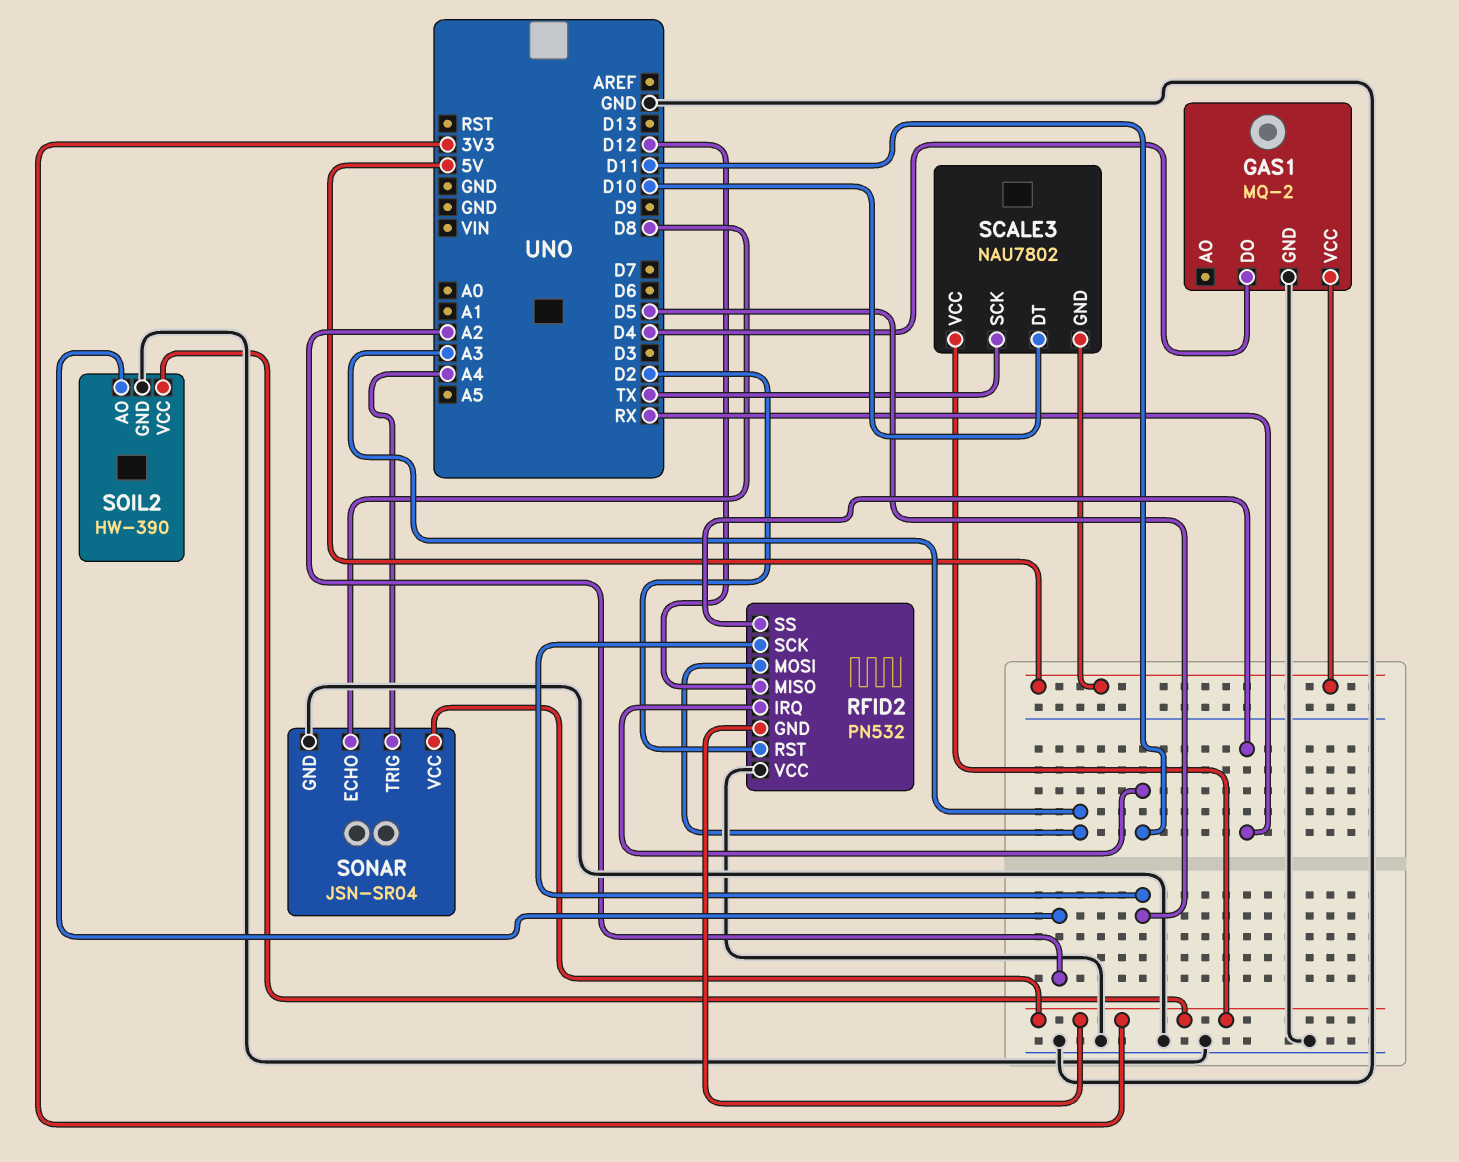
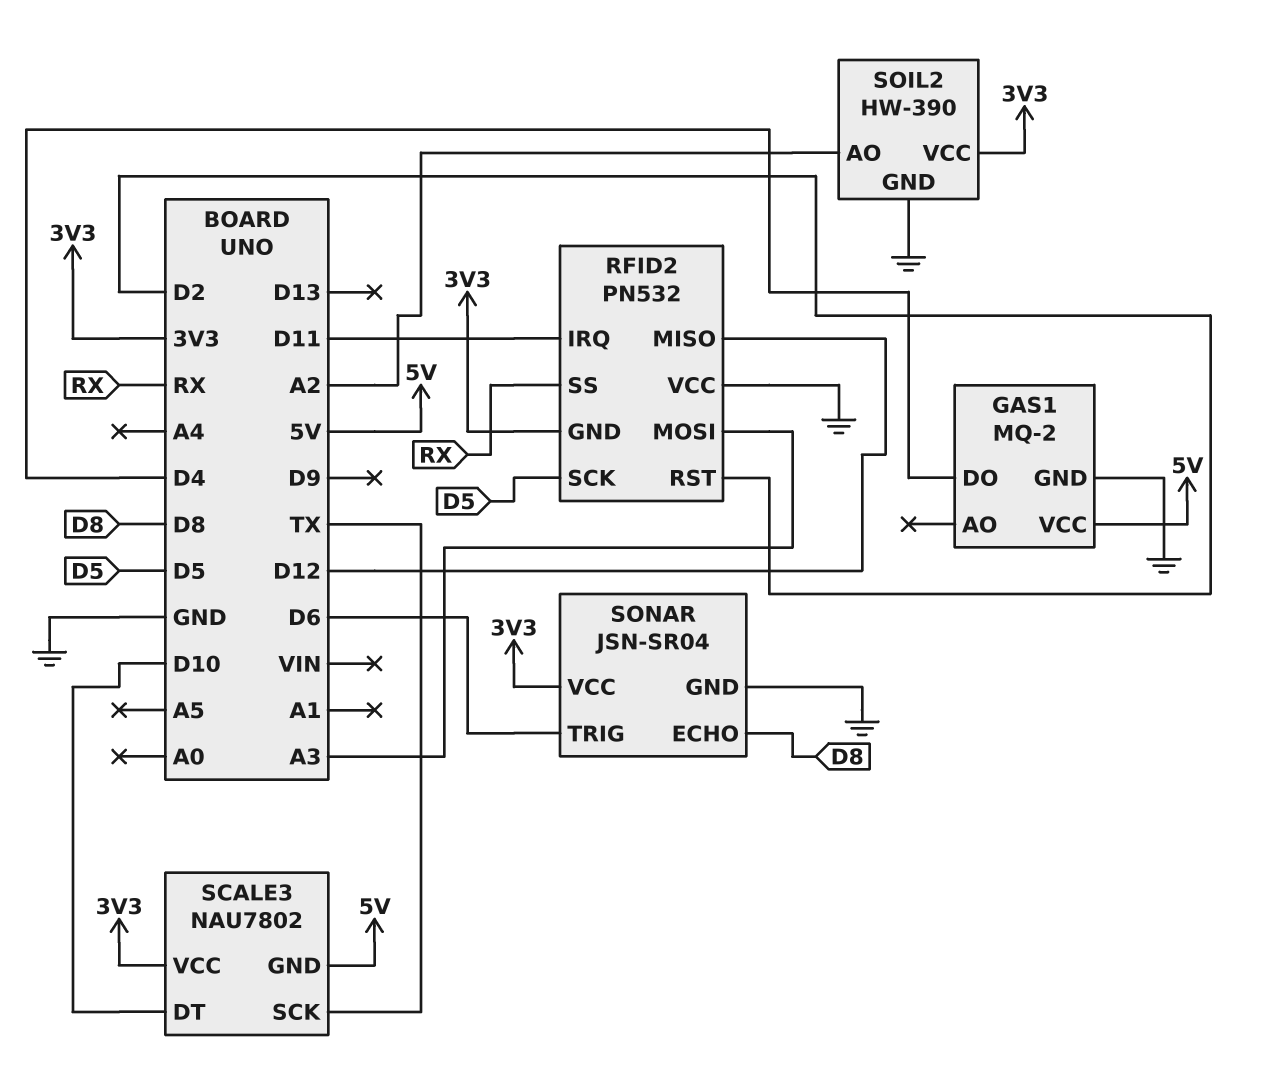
SONAR pin TRIG: A4 -> D6

